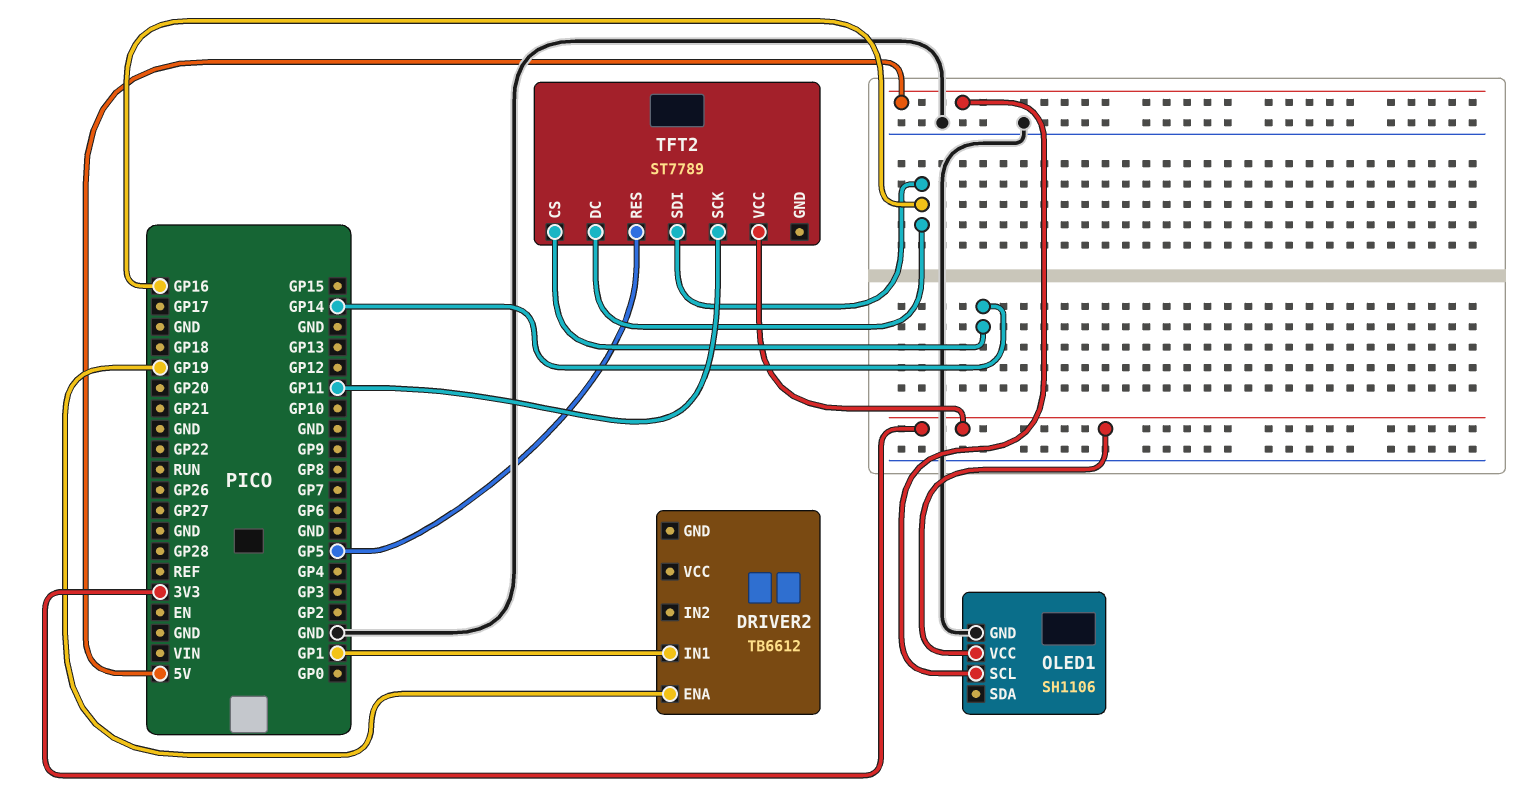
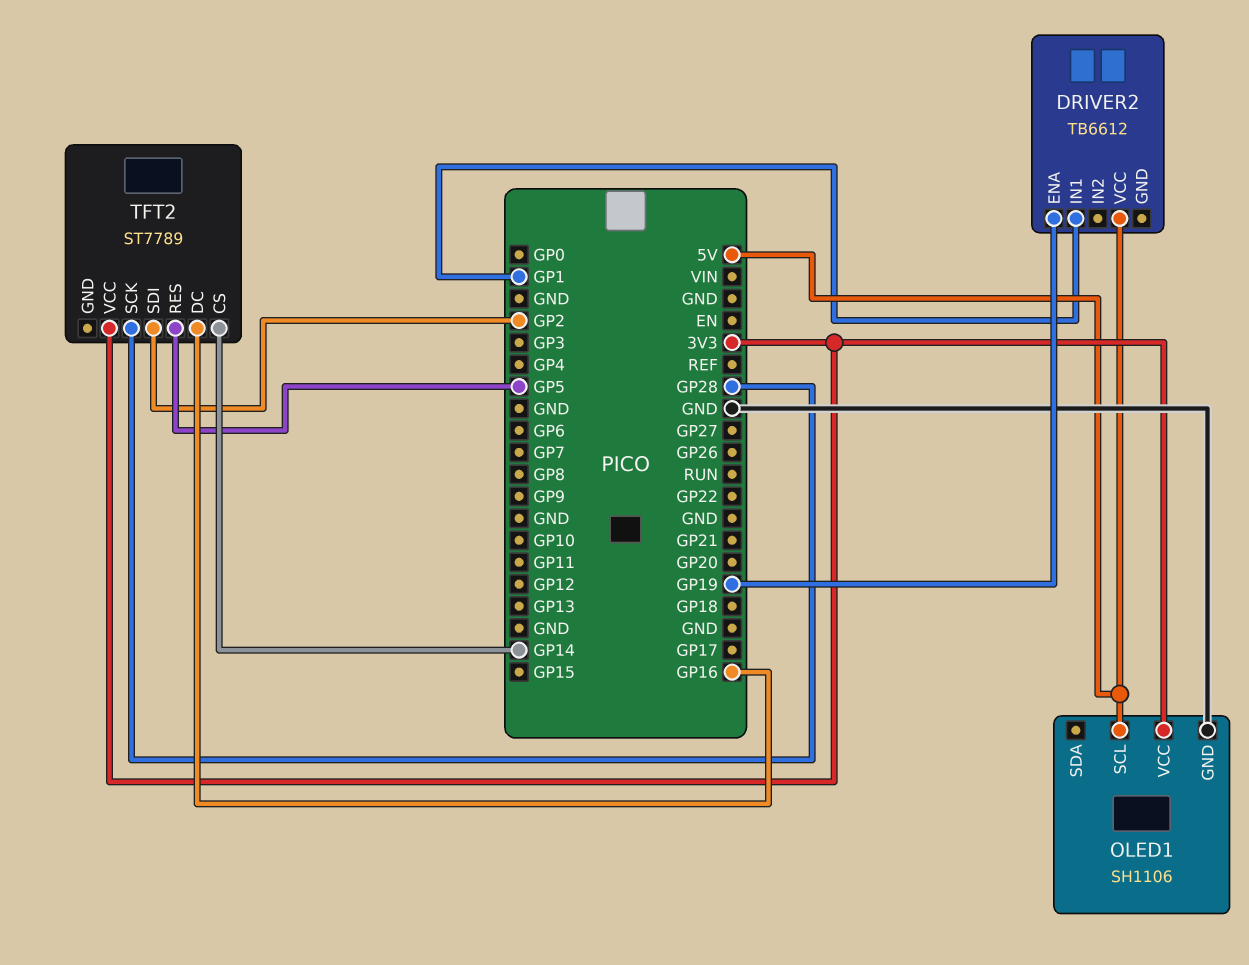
DRIVER2 pin VCC: none -> 5V
TFT2 pin SCK: GP11 -> GP28
TFT2 pin SDI: GP16 -> GP2

